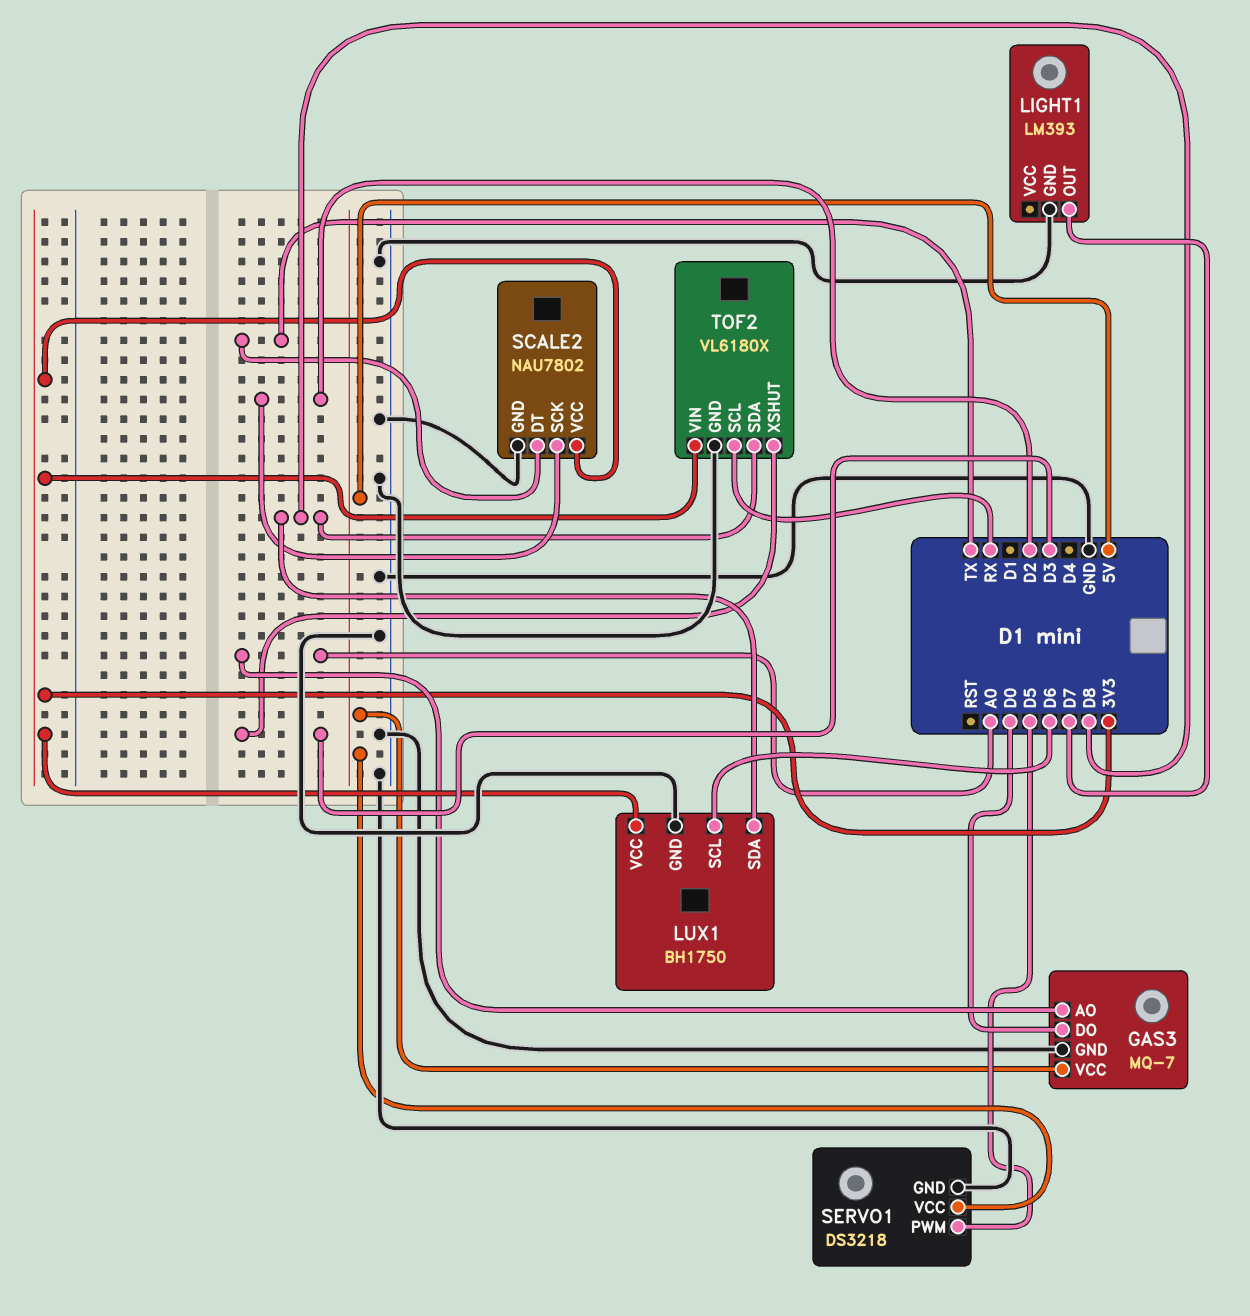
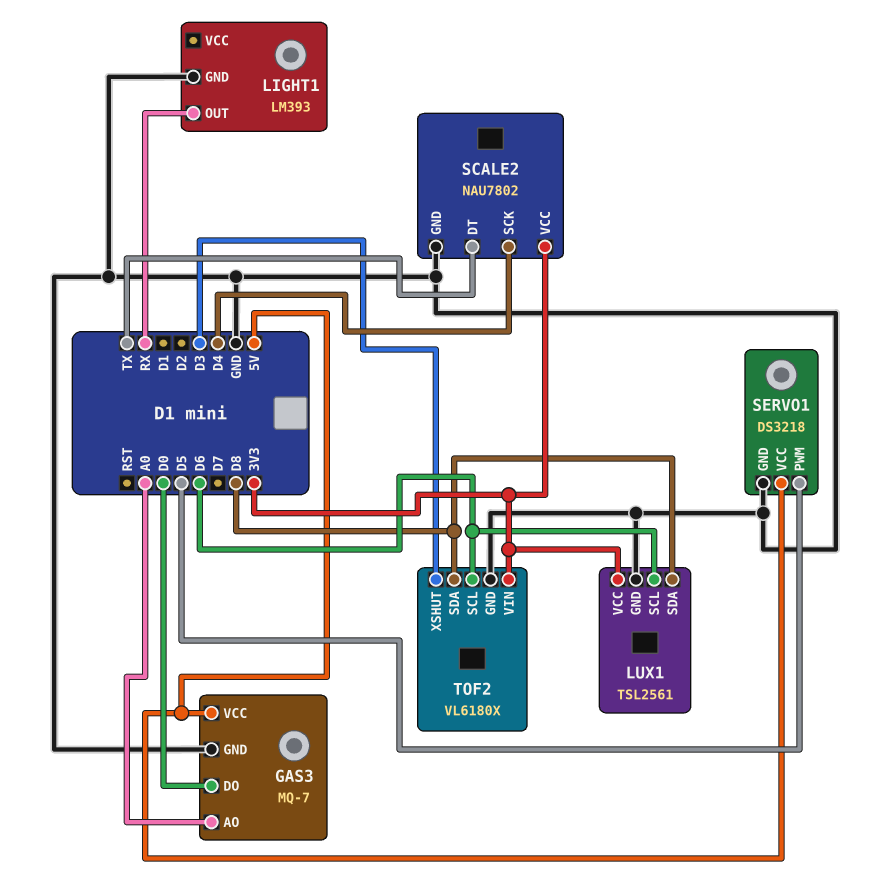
LIGHT1 pin OUT: D7 -> RX
LUX1: BH1750 -> TSL2561
SCALE2 pin SCK: D2 -> D4
TOF2 pin SCL: RX -> D6

